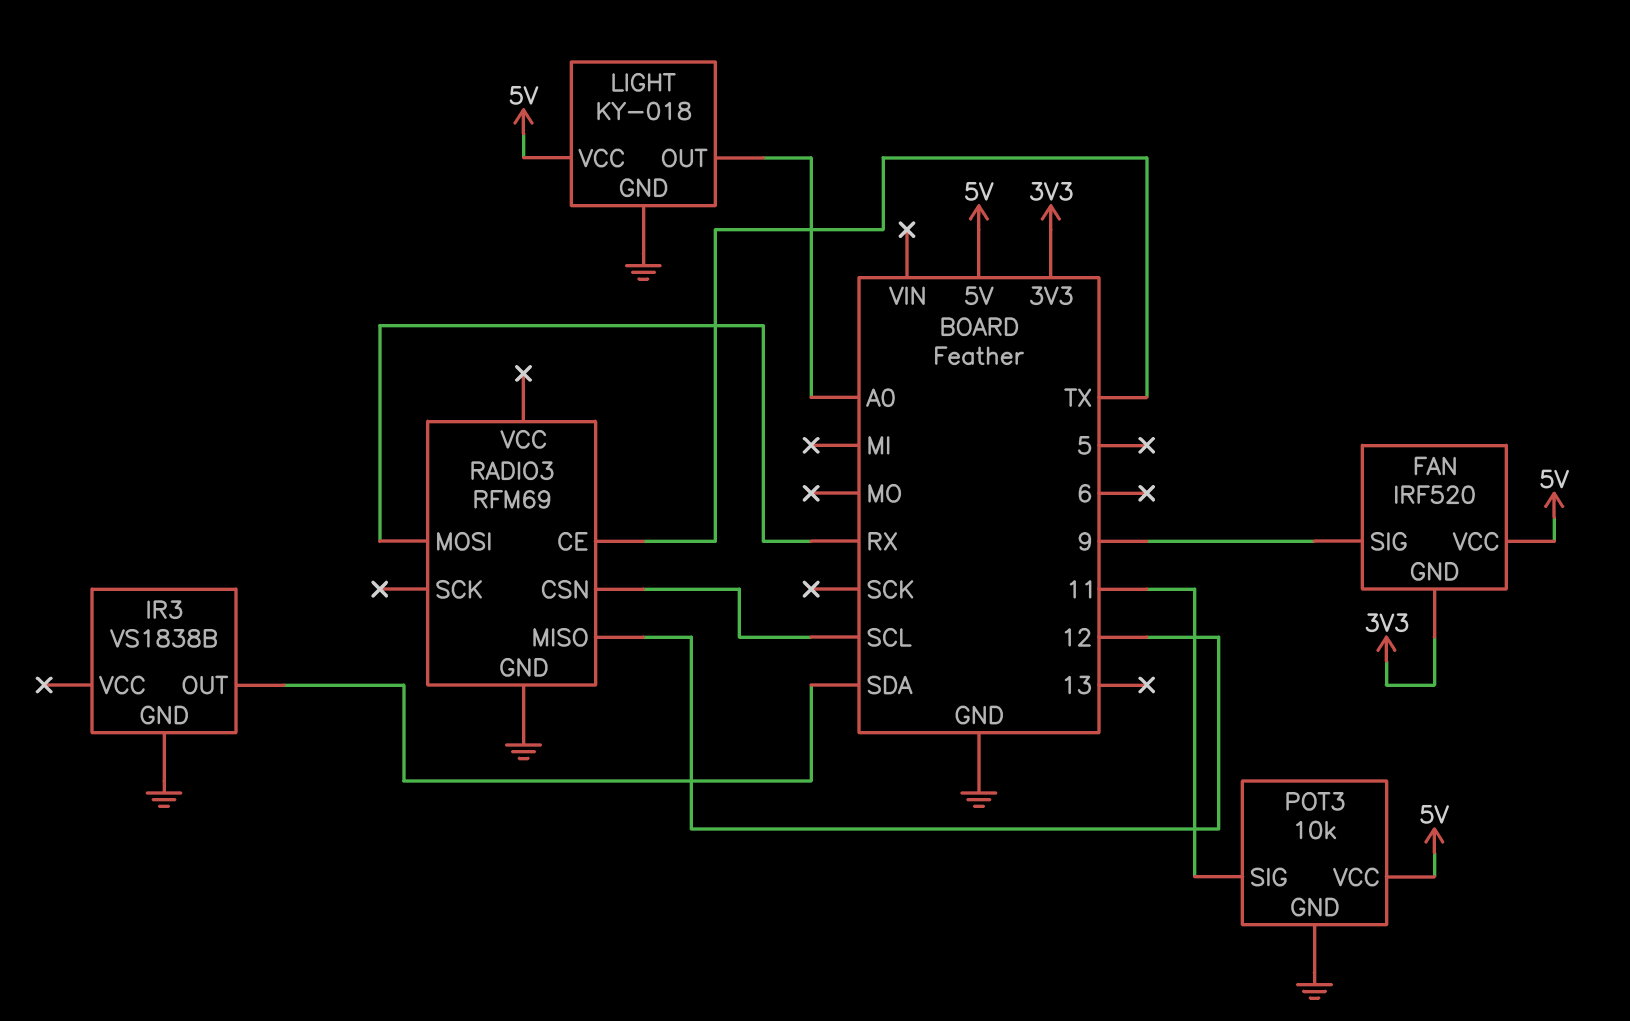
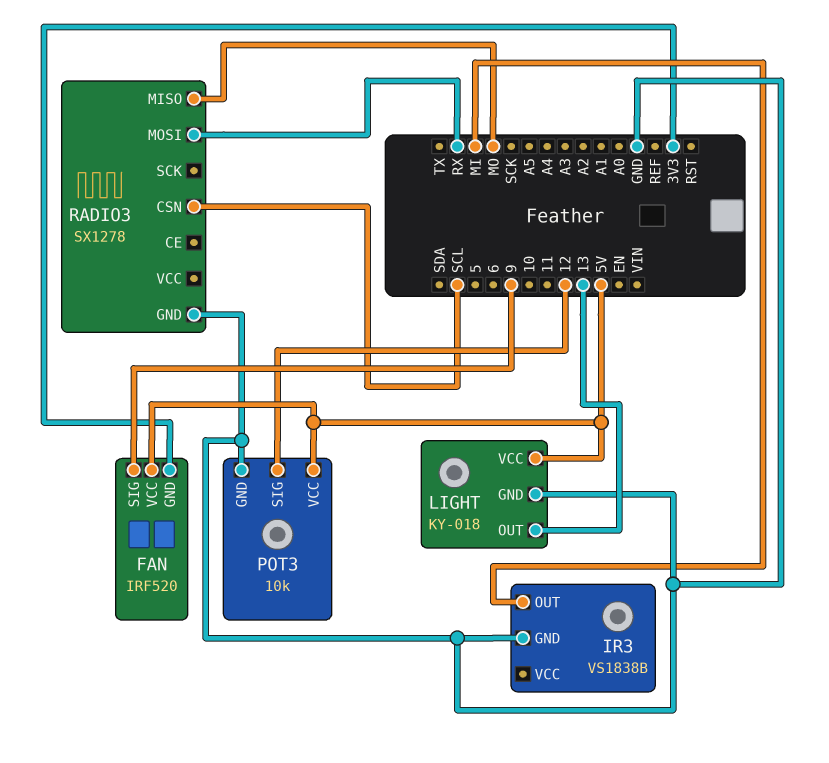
IR3 pin OUT: SDA -> MI
LIGHT pin OUT: A0 -> 13
POT3 pin SIG: 11 -> 12
RADIO3: RFM69 -> SX1278
RADIO3 pin CE: TX -> none
RADIO3 pin MISO: 12 -> MO

